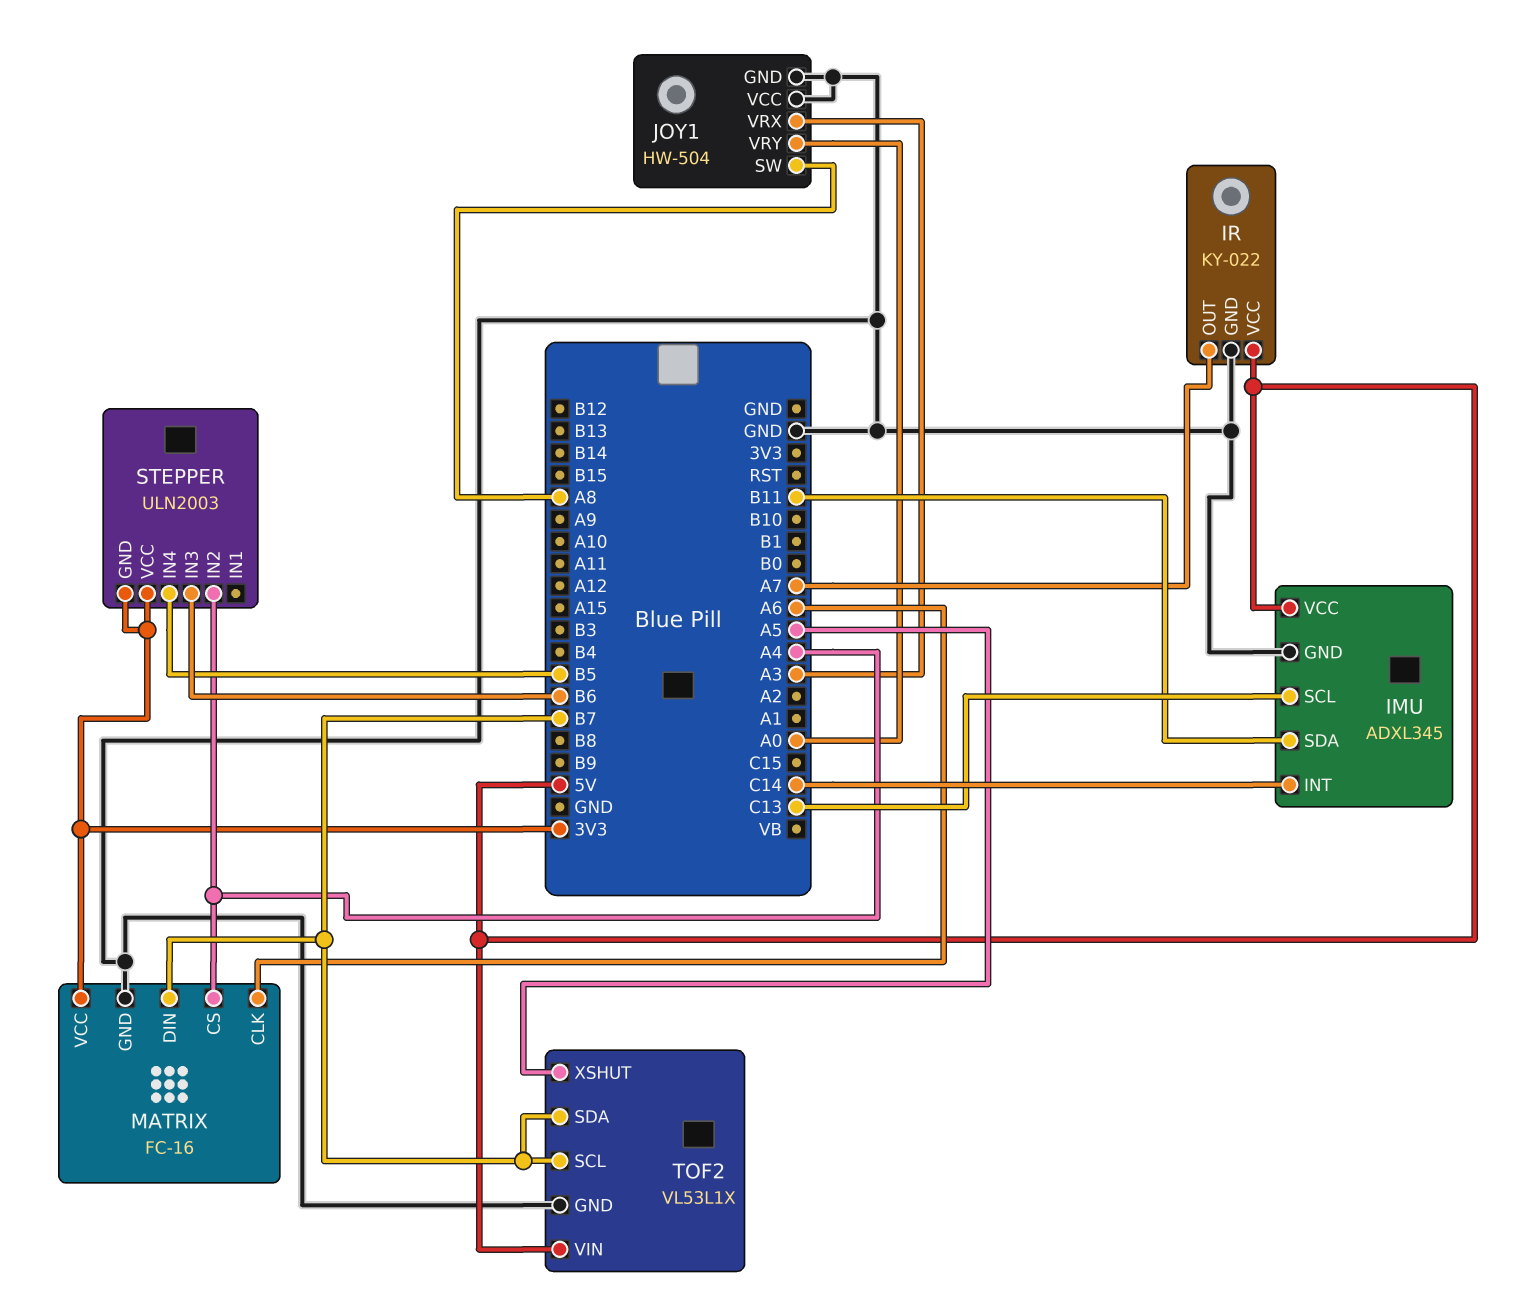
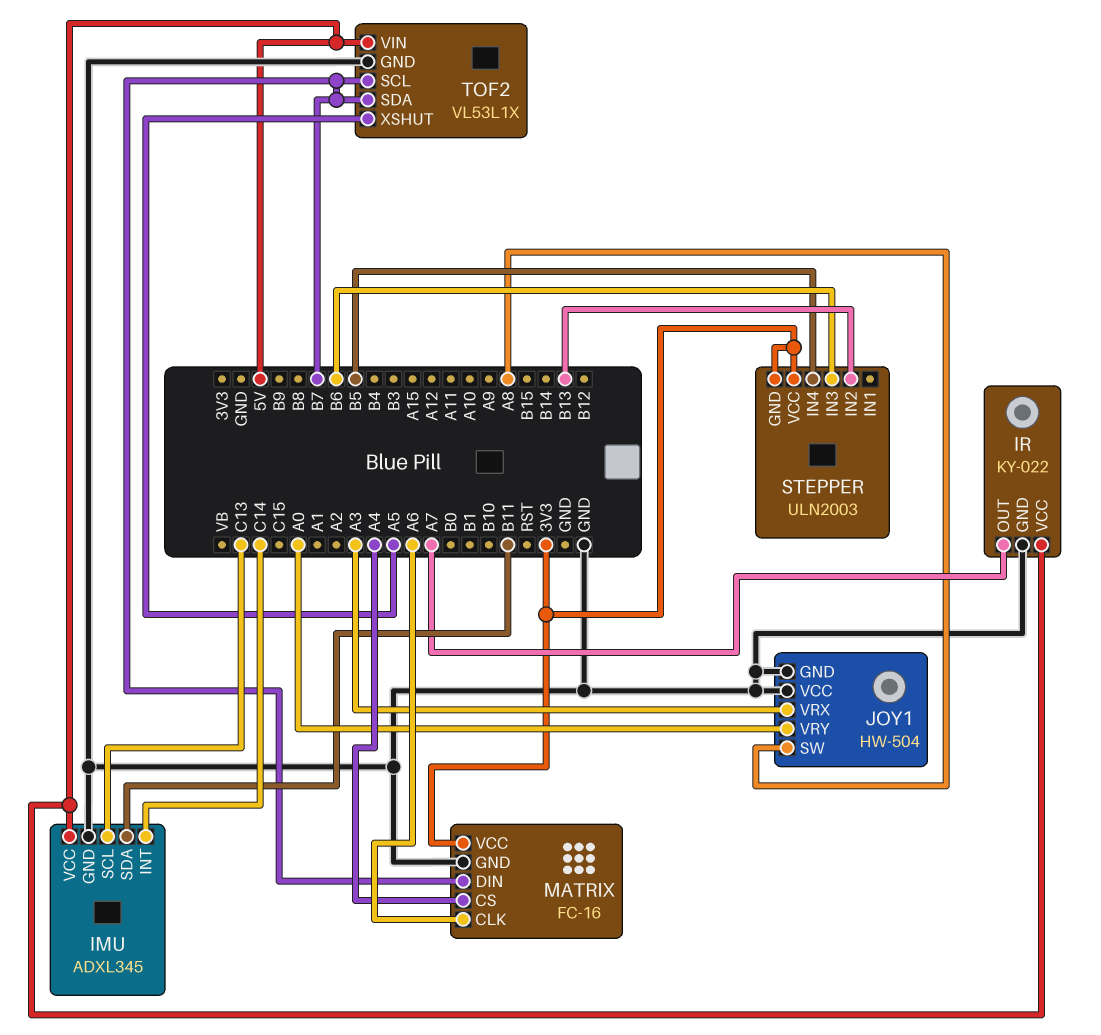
STEPPER pin IN2: A4 -> B13

